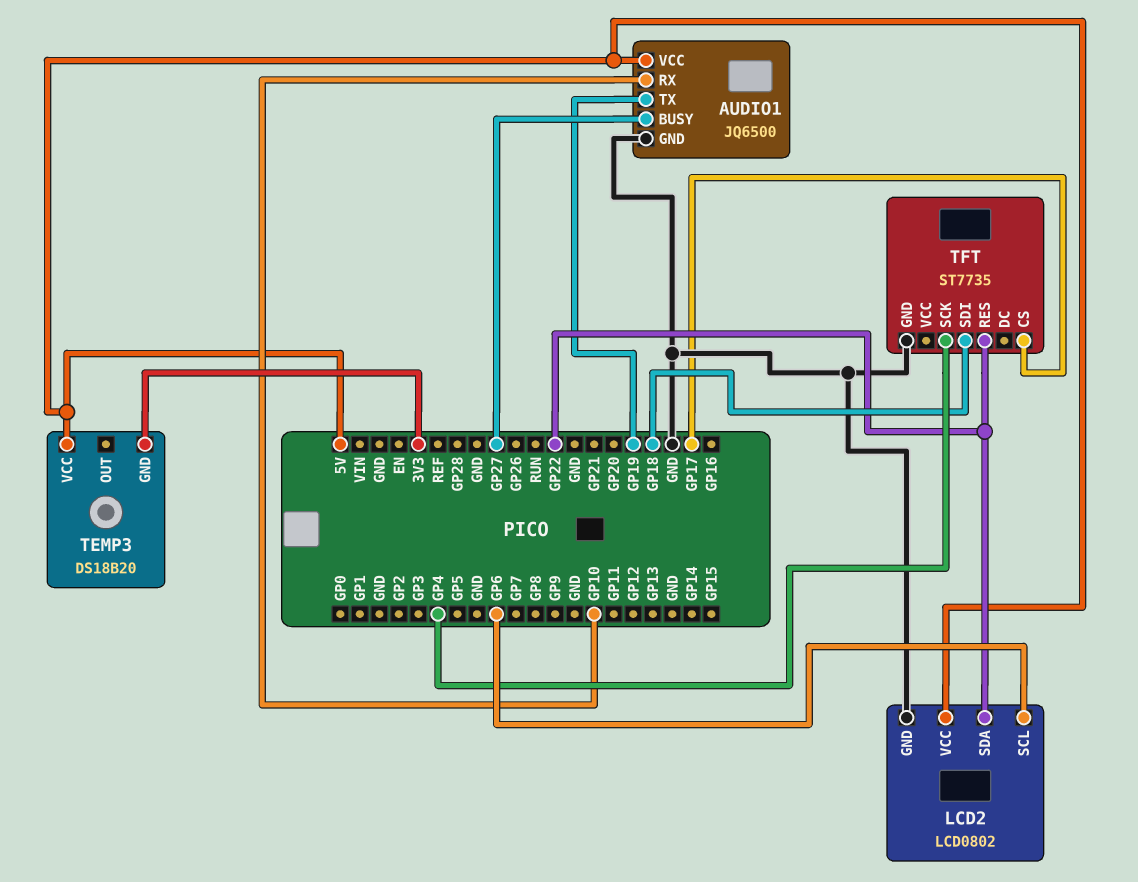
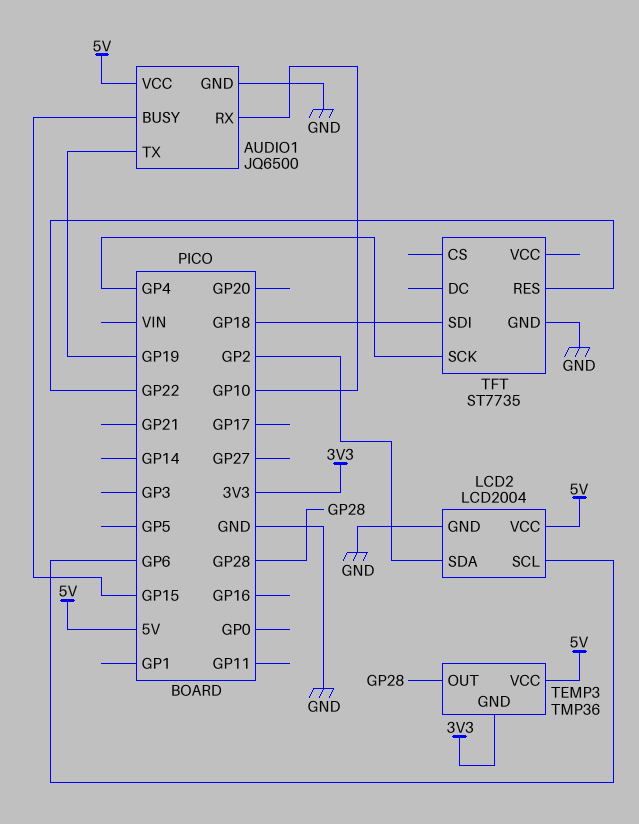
AUDIO1 pin BUSY: GP27 -> GP15
LCD2: LCD0802 -> LCD2004
LCD2 pin SDA: GP22 -> GP2
TEMP3: DS18B20 -> TMP36
TEMP3 pin OUT: none -> GP28
TFT pin CS: GP17 -> none

